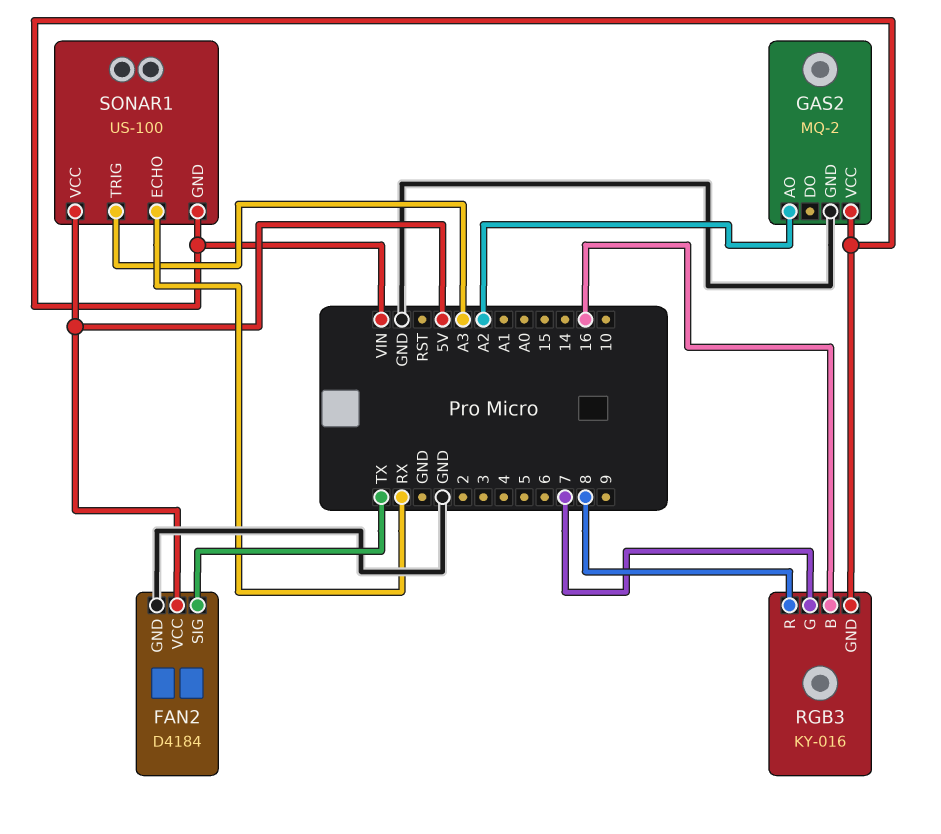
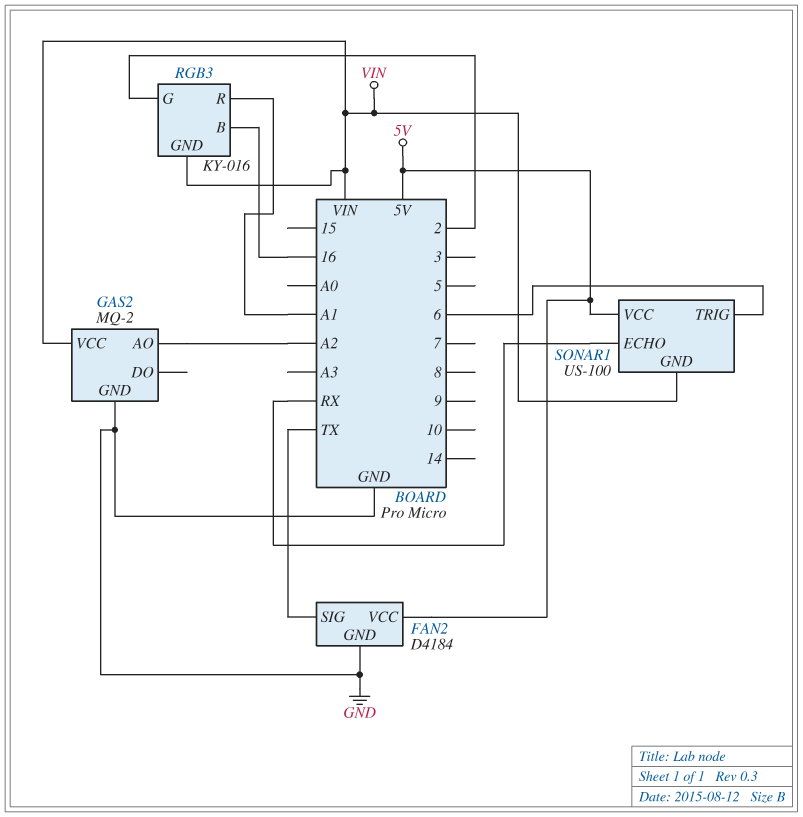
RGB3 pin G: 7 -> 2
RGB3 pin R: 8 -> A1
SONAR1 pin TRIG: A3 -> 6

